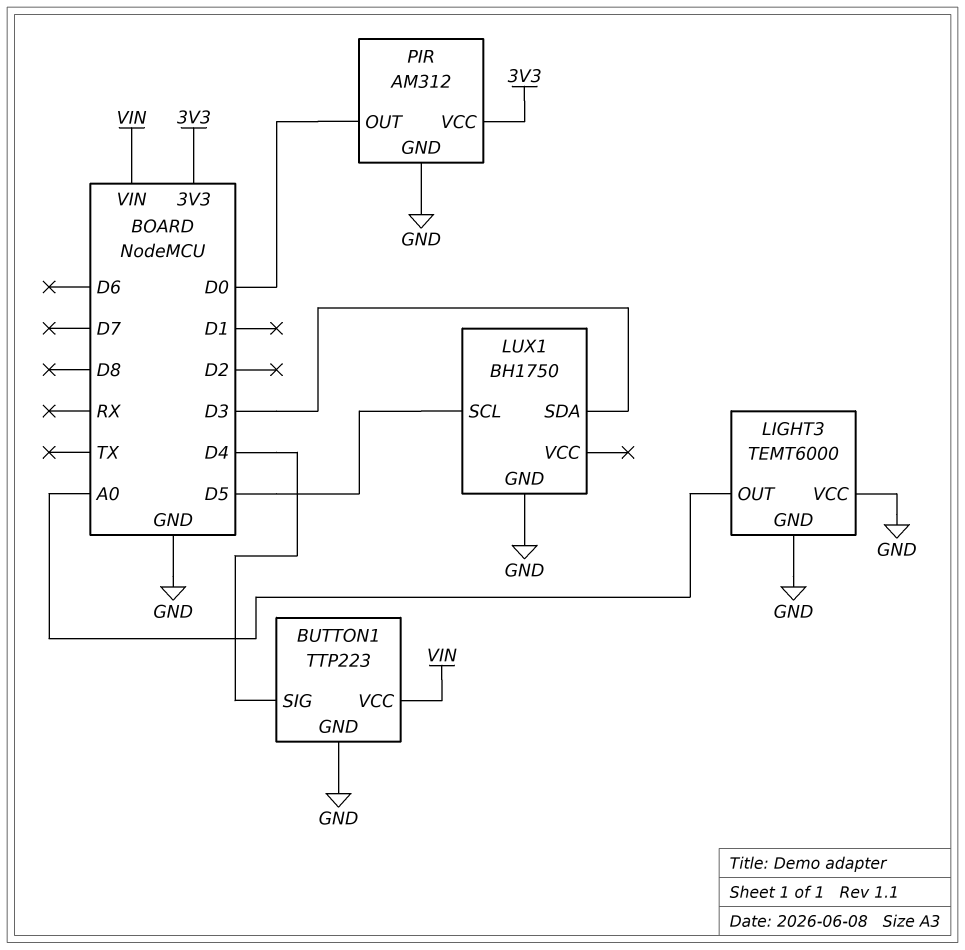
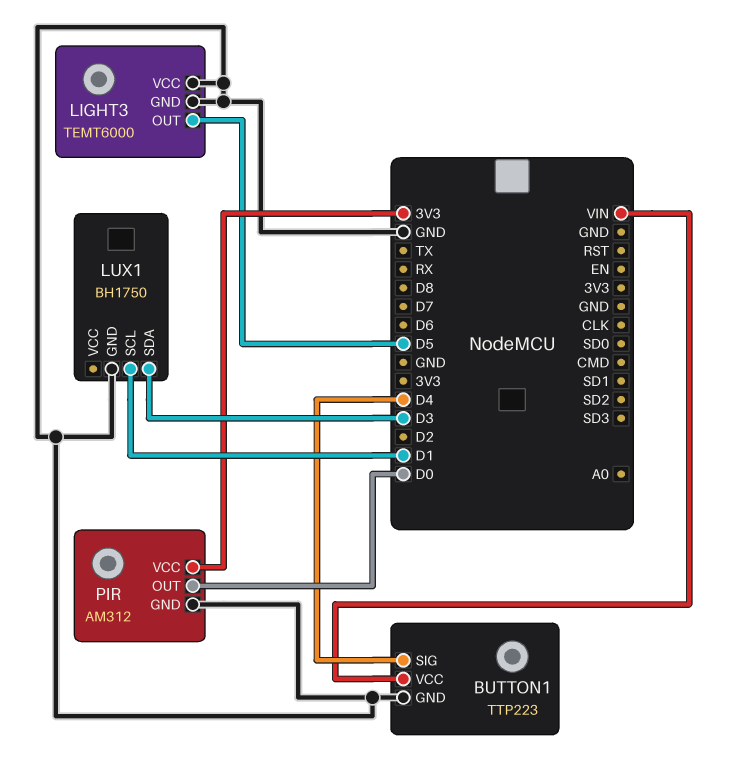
LIGHT3 pin OUT: A0 -> D5
LUX1 pin SCL: D5 -> D1

